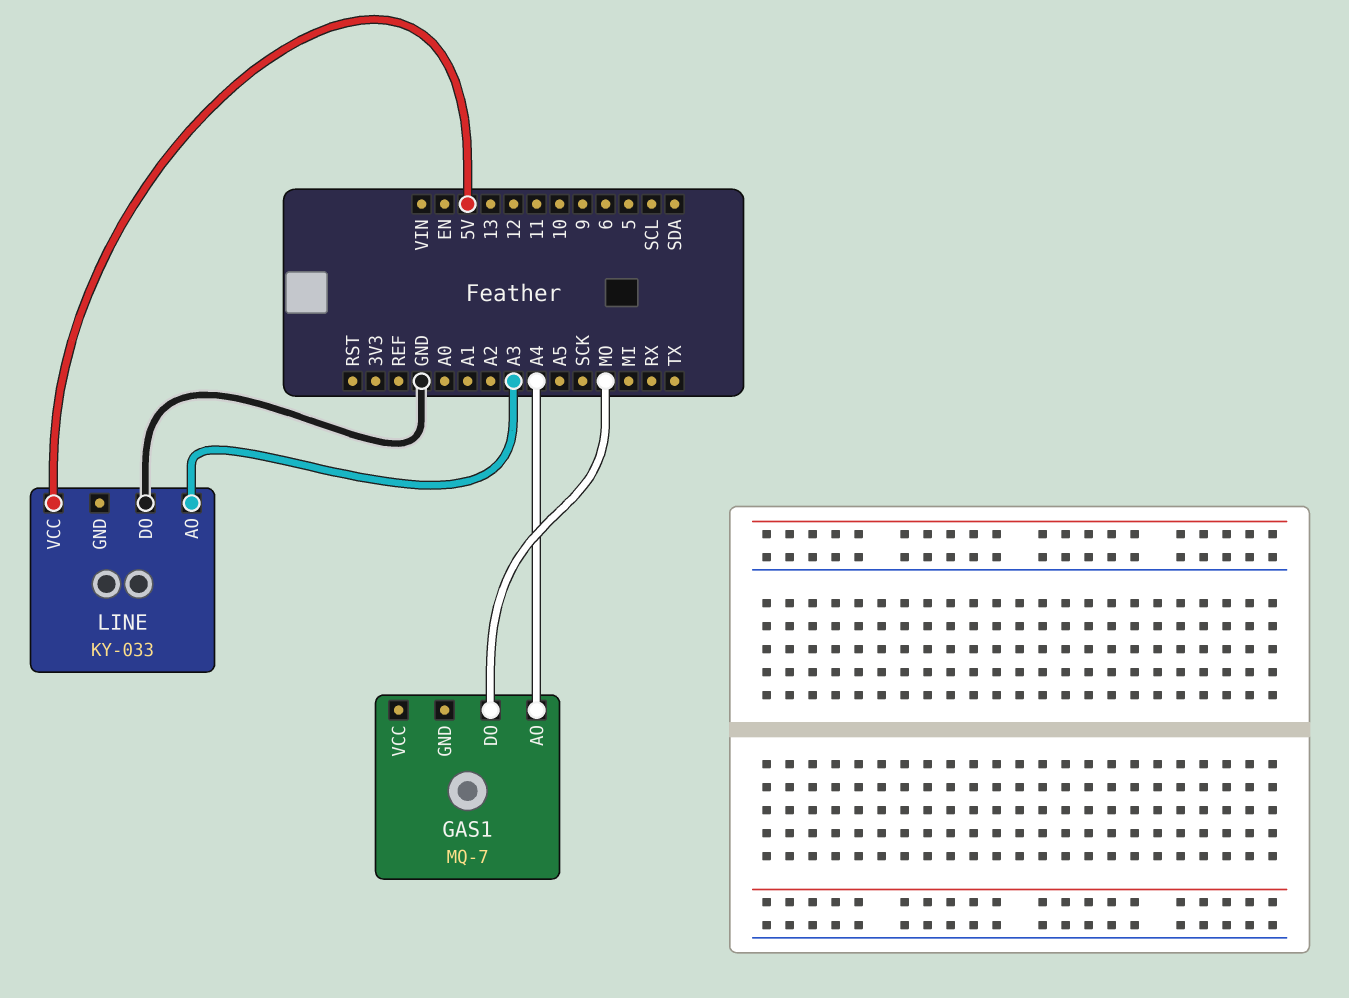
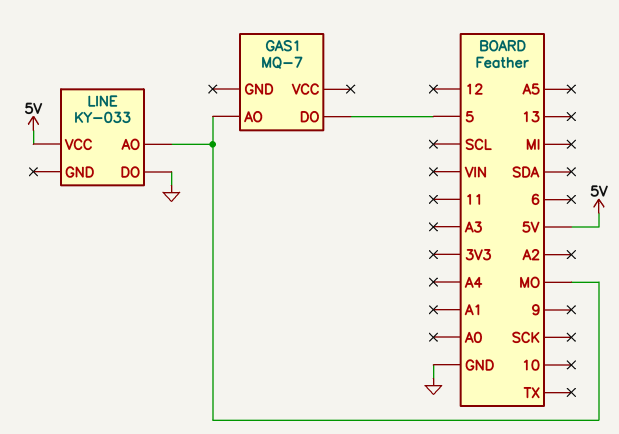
GAS1 pin AO: A4 -> MO
GAS1 pin DO: MO -> 5
LINE pin AO: A3 -> MO

